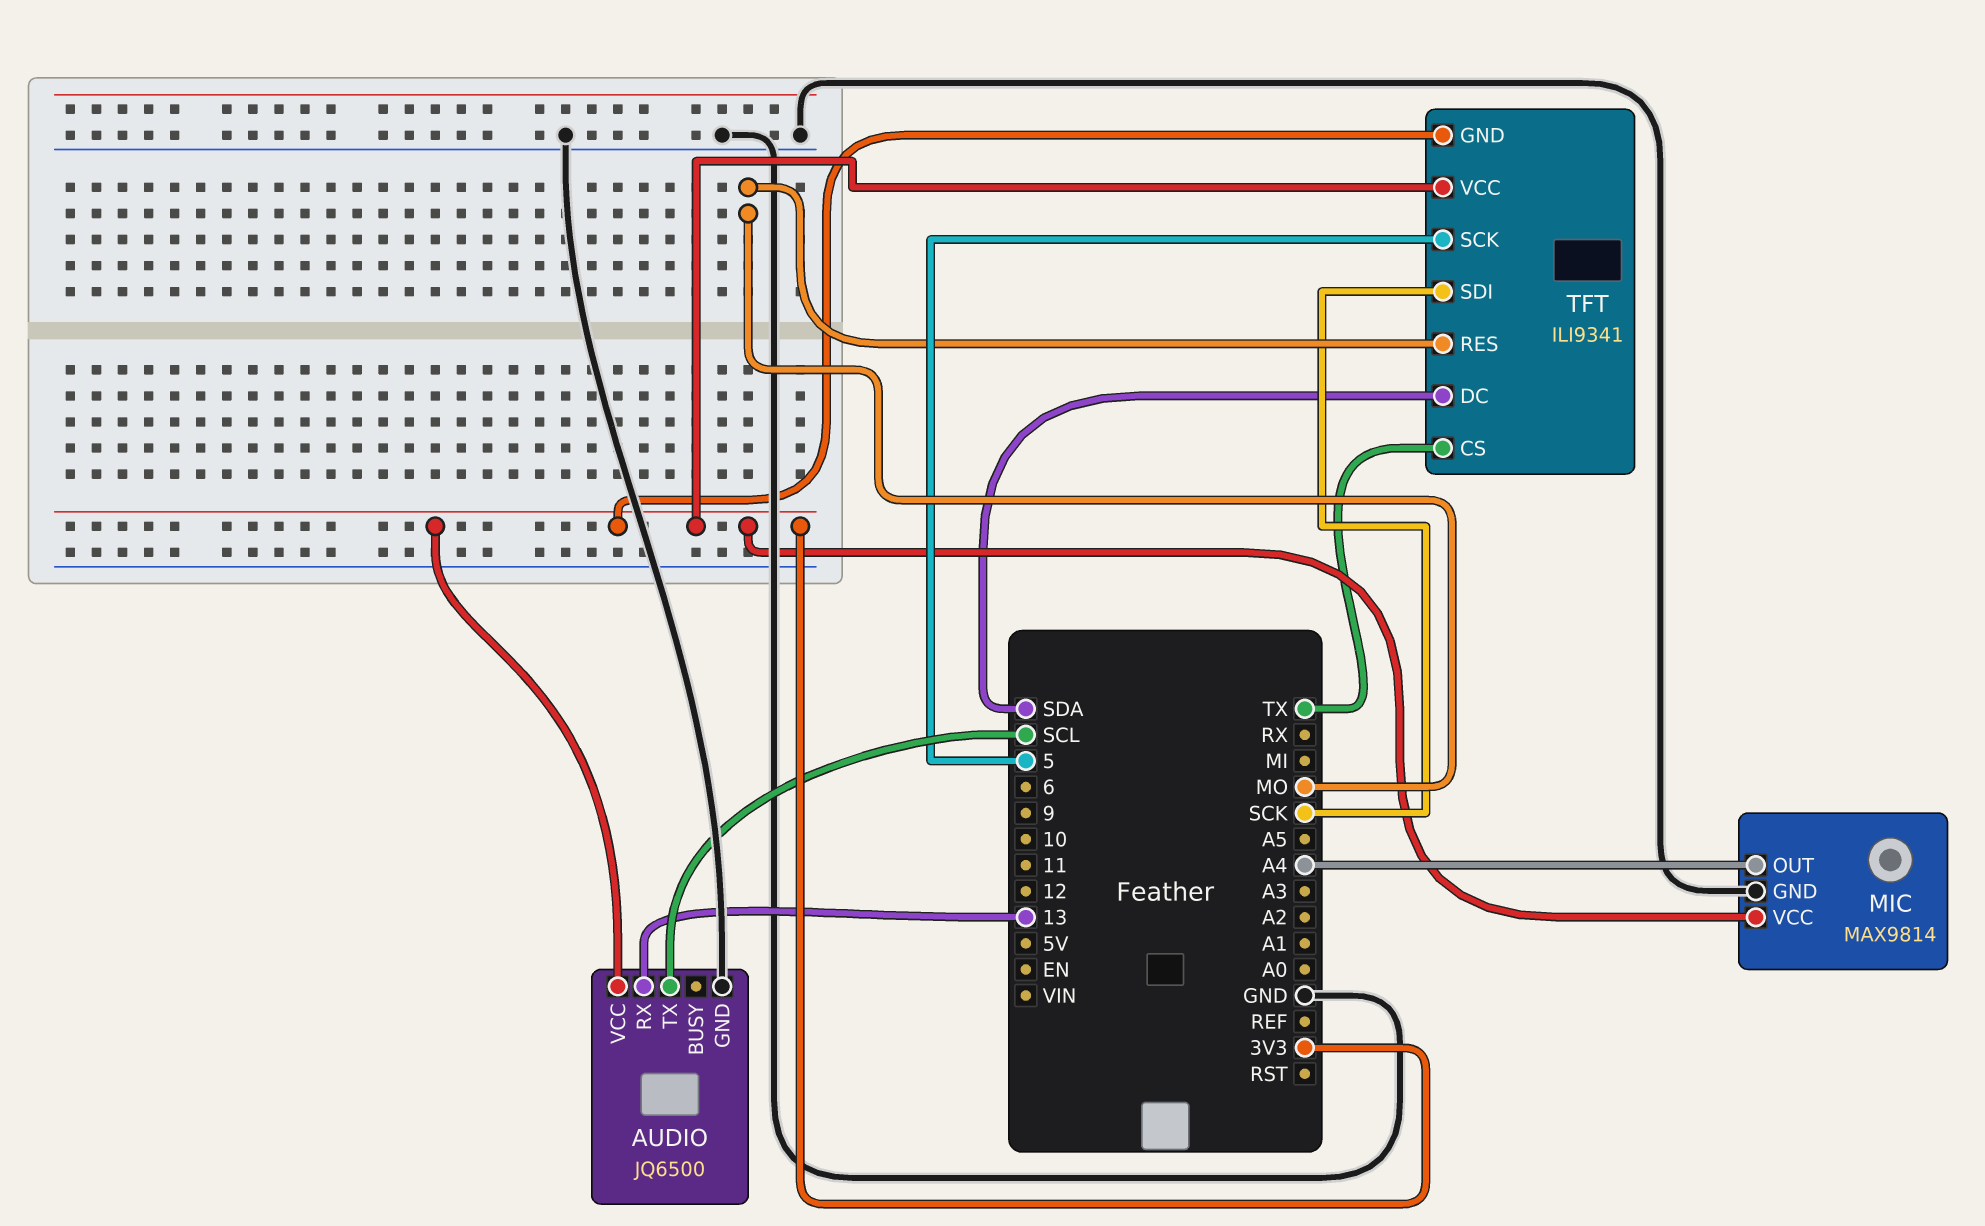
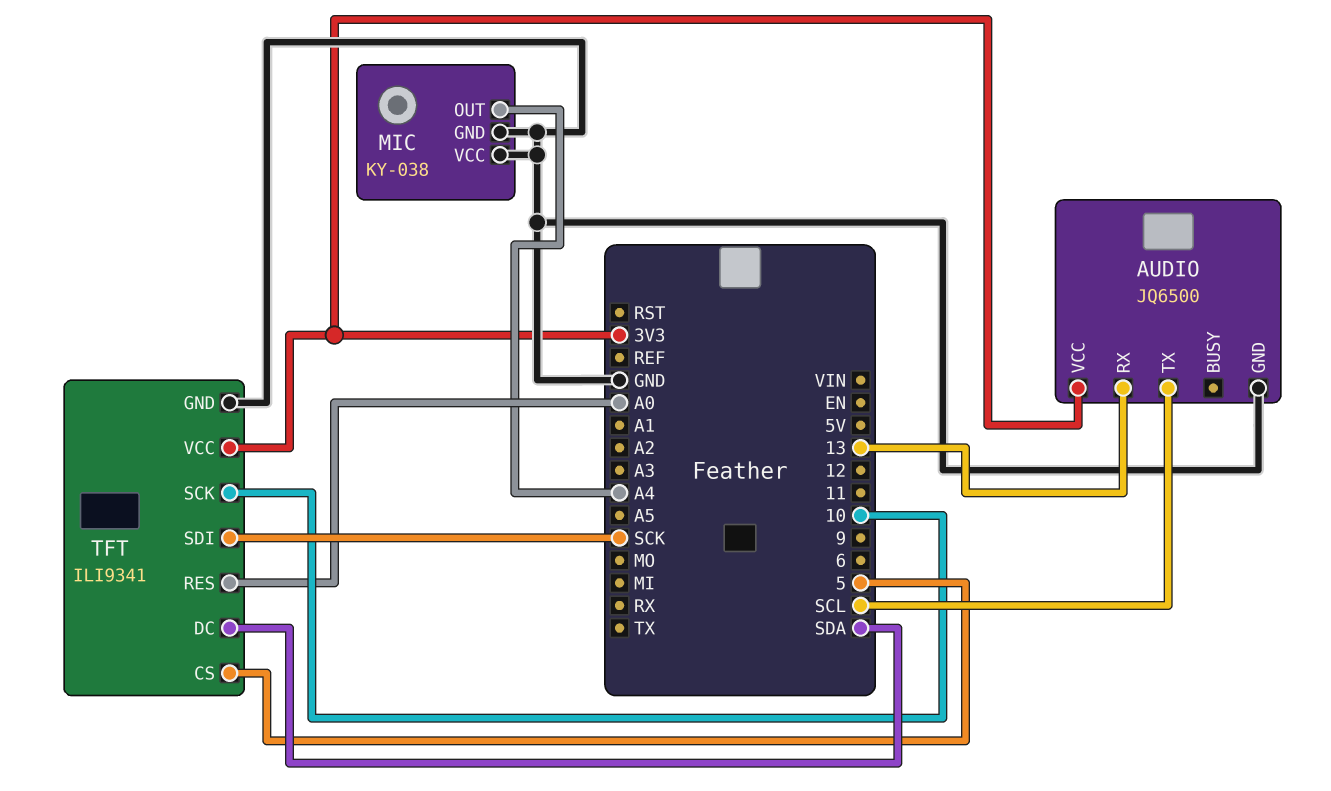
MIC: MAX9814 -> KY-038
MIC pin VCC: 3V3 -> GND
TFT pin CS: TX -> 5
TFT pin GND: 3V3 -> GND
TFT pin RES: MO -> A0
TFT pin SCK: 5 -> 10

